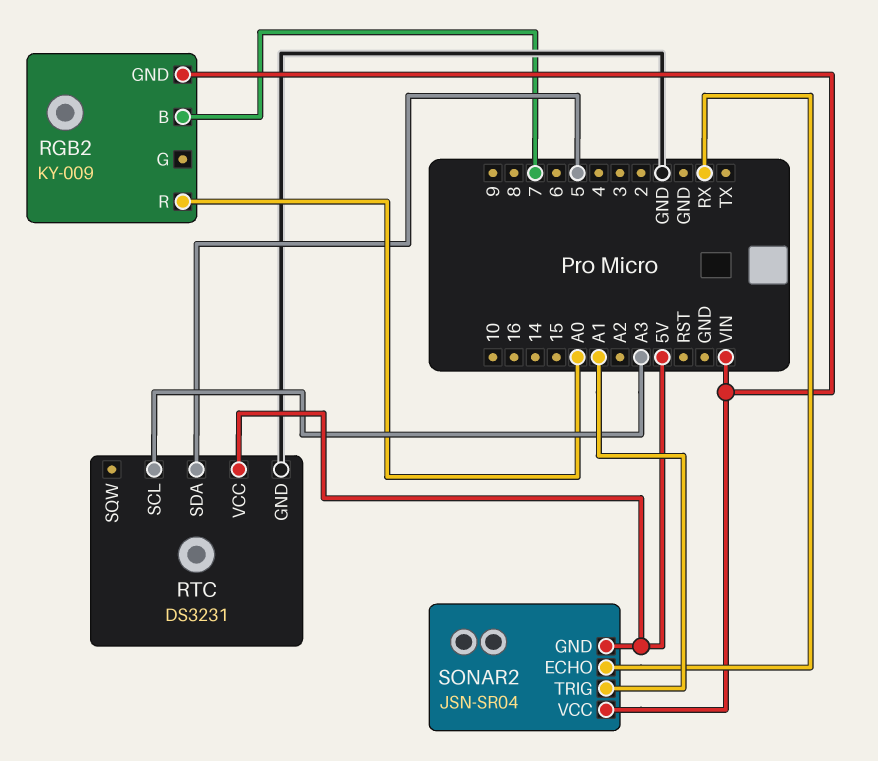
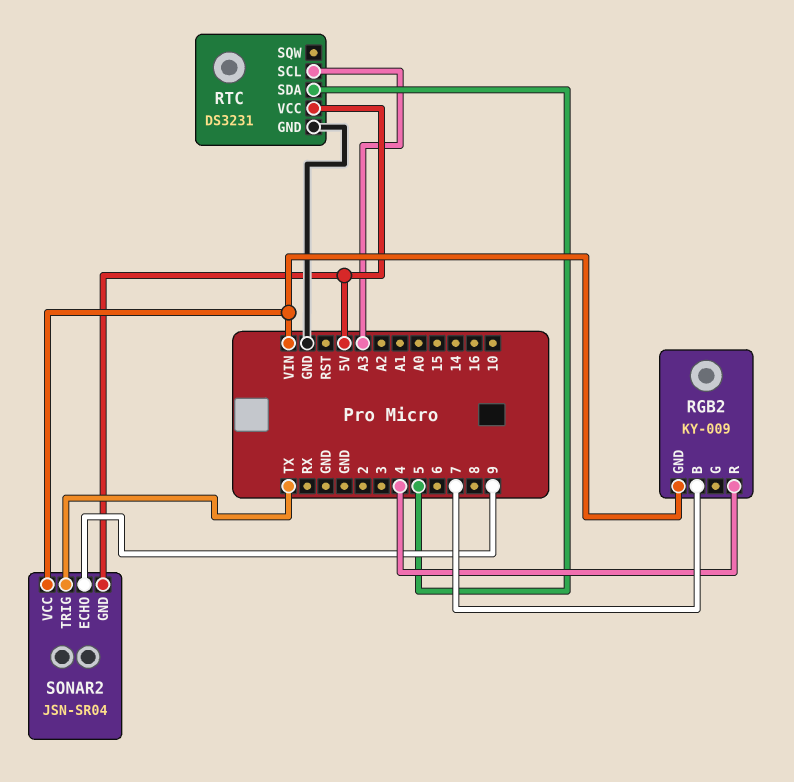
RGB2 pin R: A0 -> 4
SONAR2 pin ECHO: RX -> 9
SONAR2 pin TRIG: A1 -> TX

